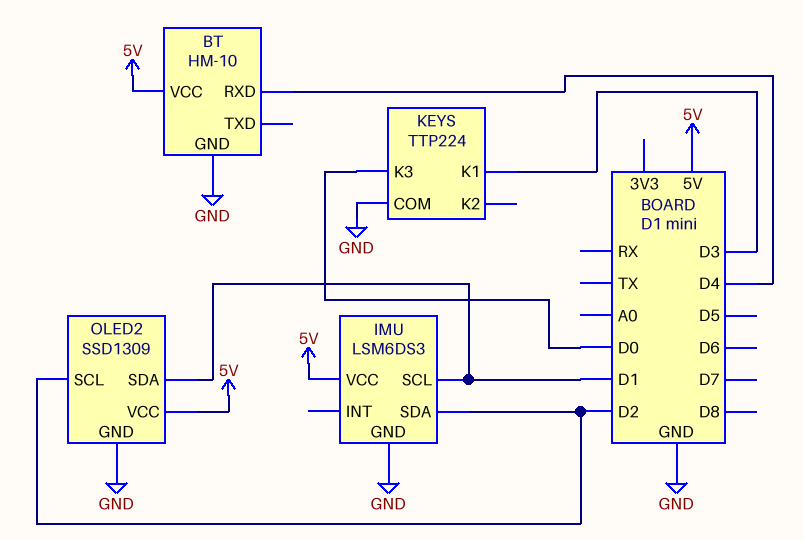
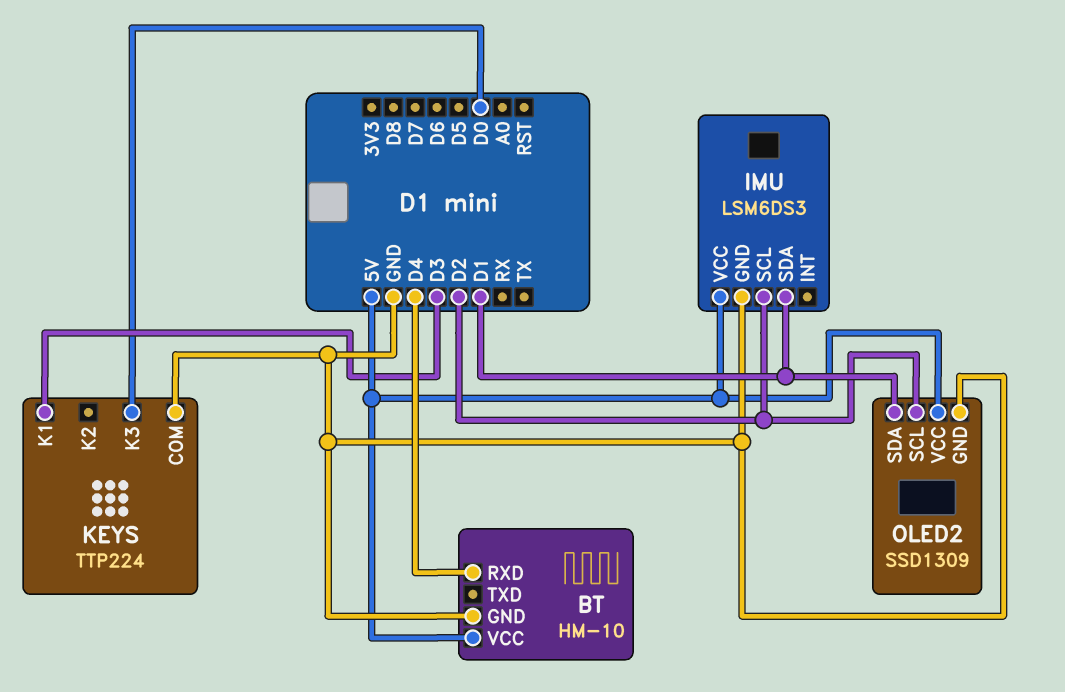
IMU pin SCL: D1 -> D2
IMU pin SDA: D2 -> D1

